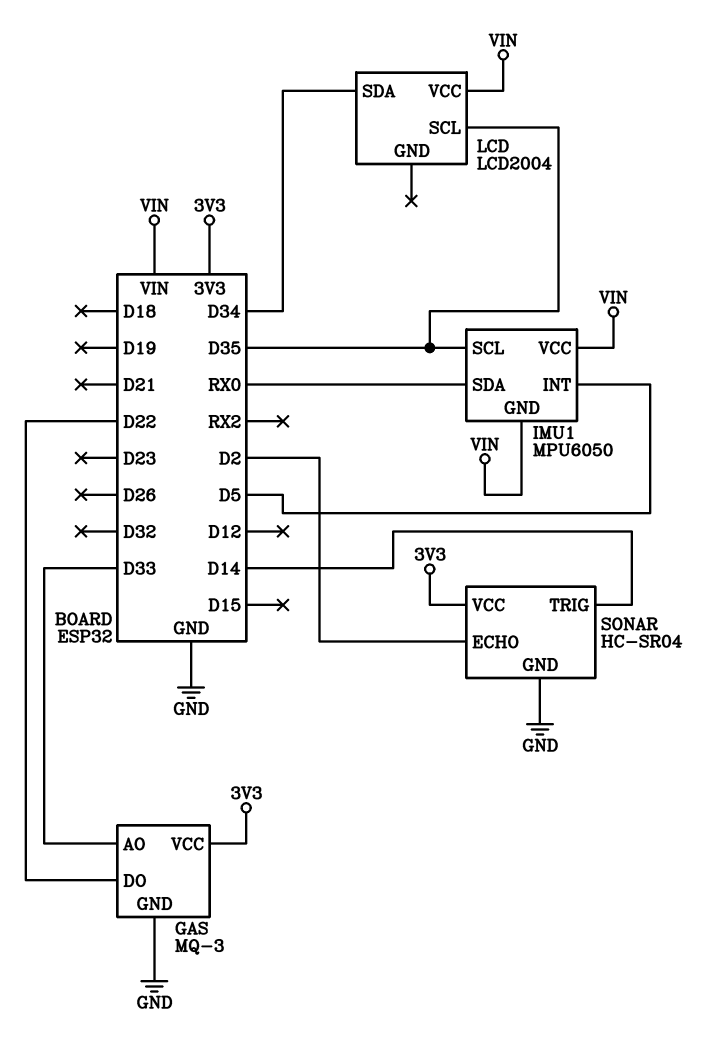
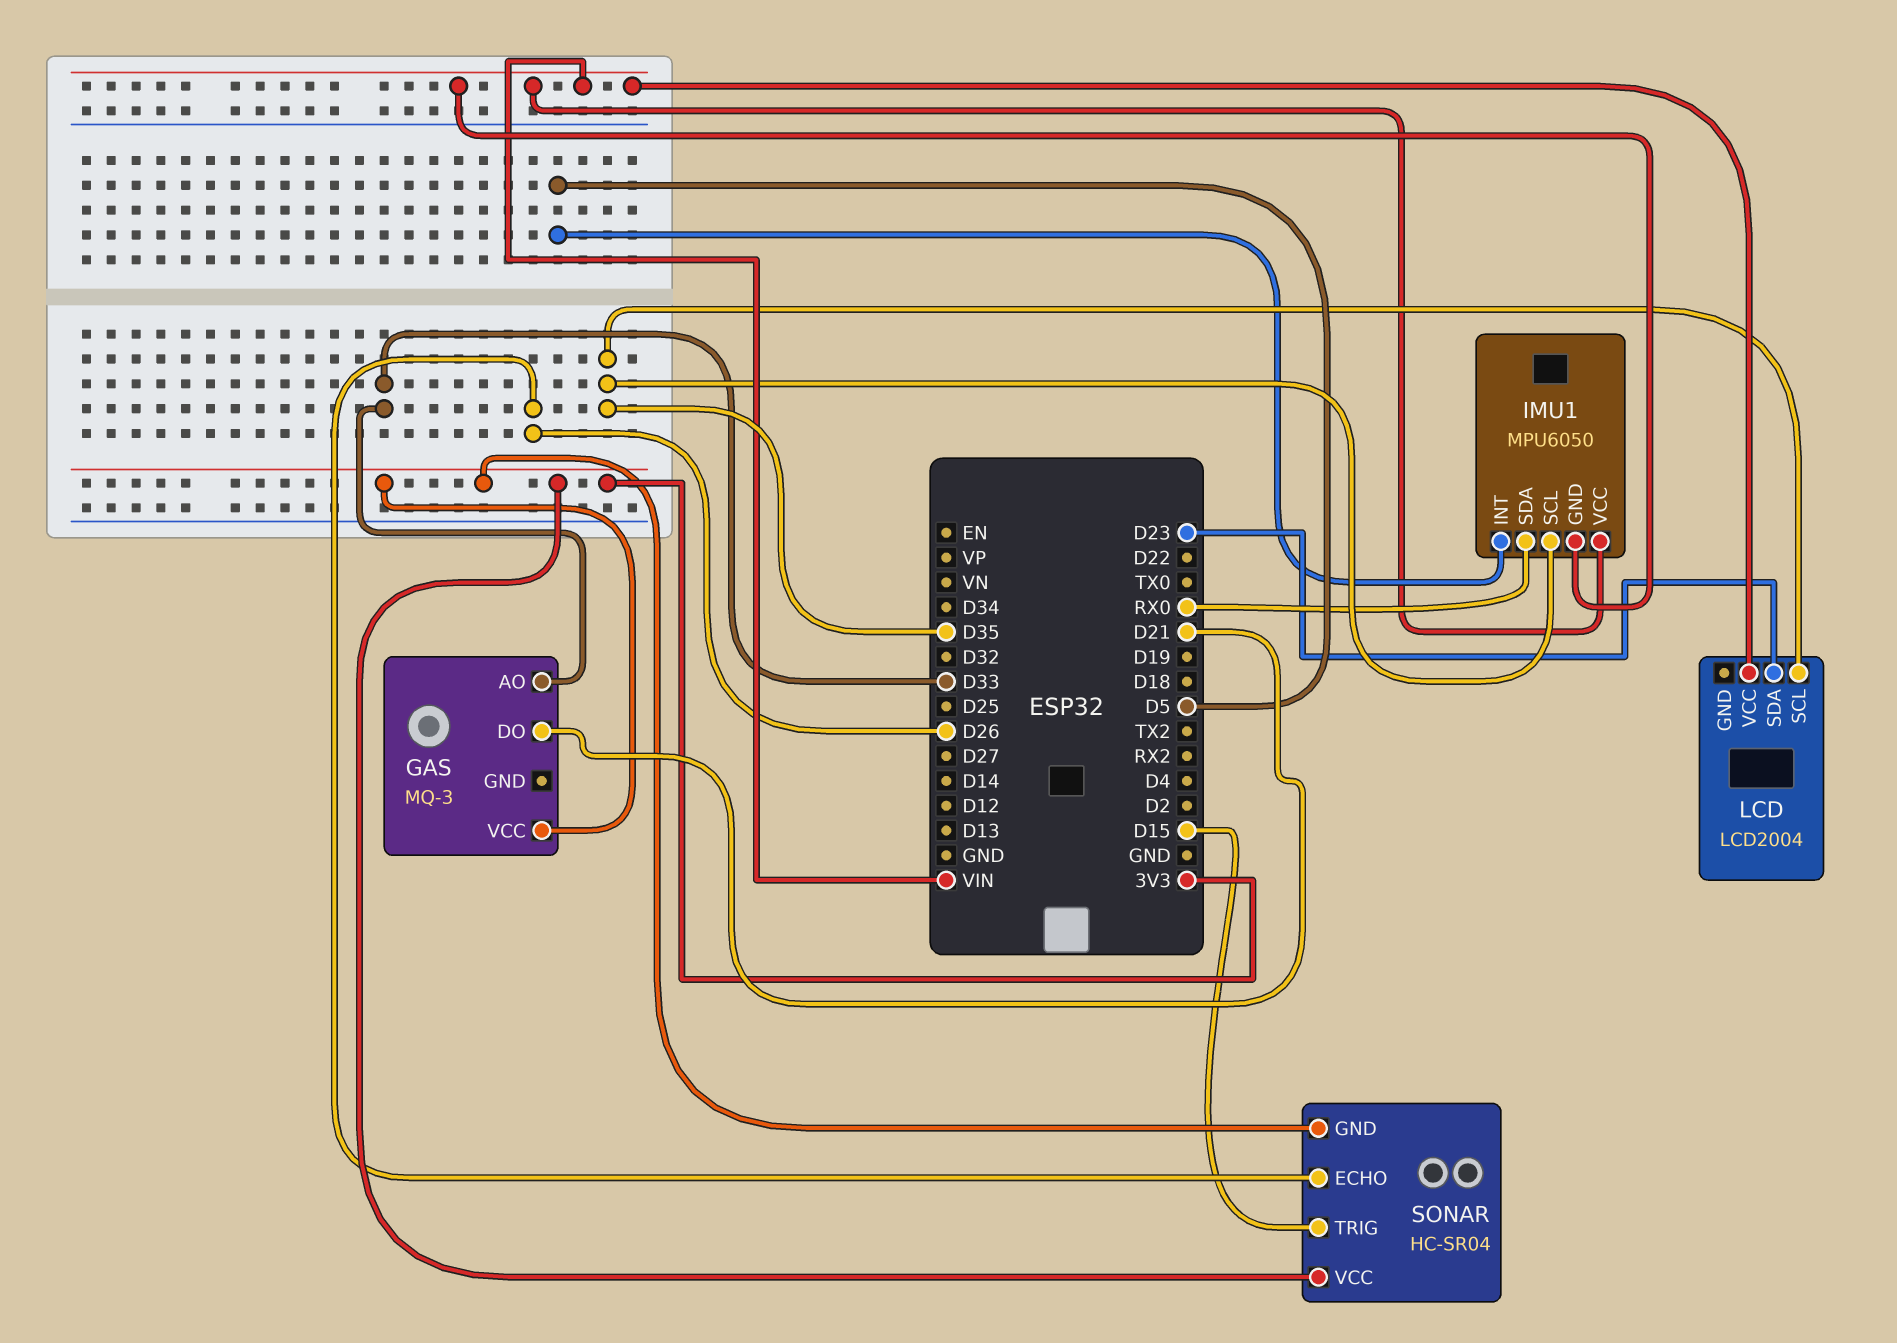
GAS pin DO: D22 -> D21
GAS pin GND: GND -> none
LCD pin SDA: D34 -> D23
SONAR pin ECHO: D2 -> D26
SONAR pin GND: GND -> 3V3
SONAR pin TRIG: D14 -> D15

